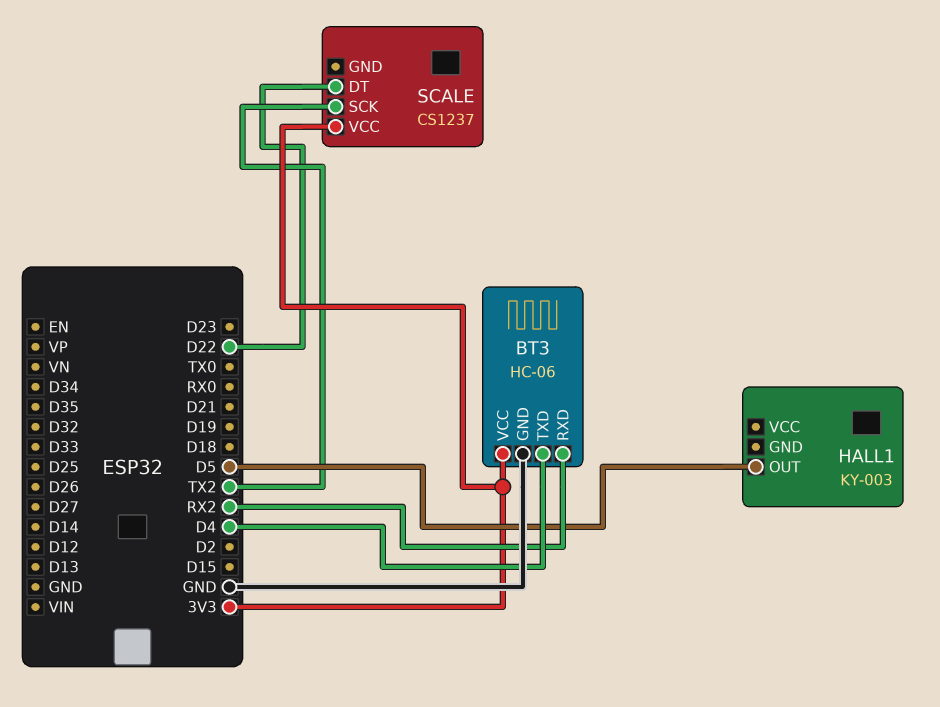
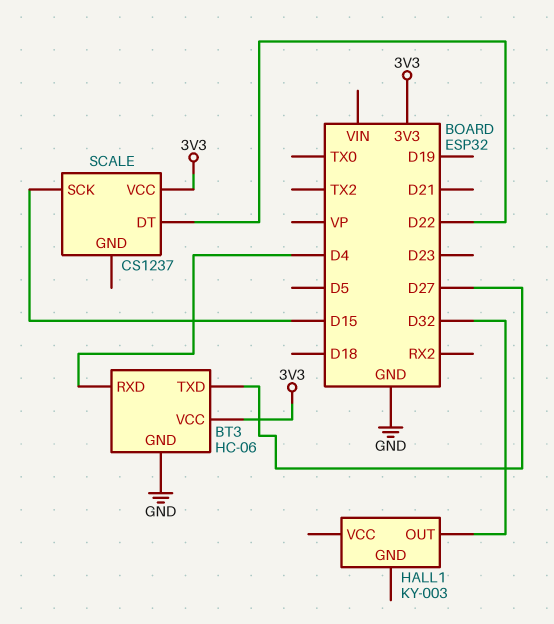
BT3 pin RXD: RX2 -> D4
BT3 pin TXD: D4 -> D27
HALL1 pin OUT: D5 -> D32
SCALE pin SCK: TX2 -> D15

